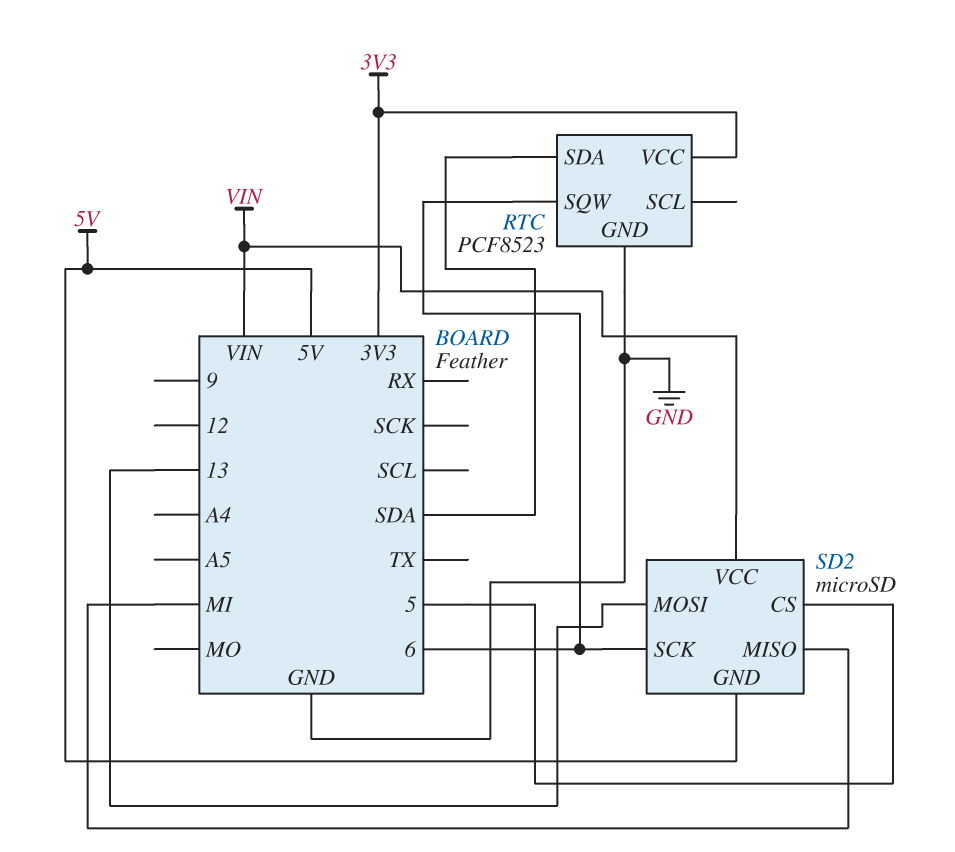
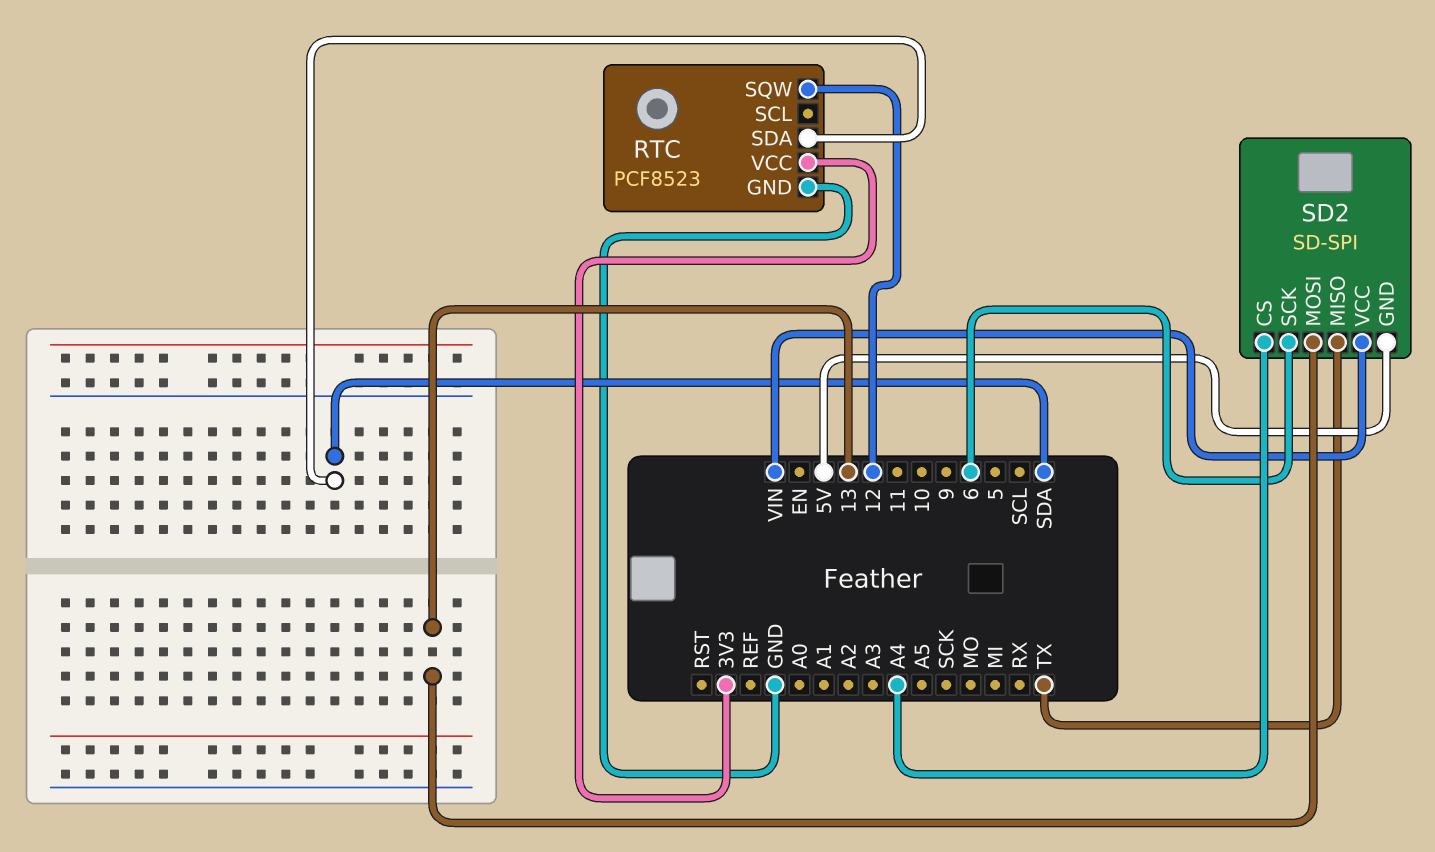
RTC pin SQW: 6 -> 12
SD2: microSD -> SD-SPI
SD2 pin CS: 5 -> A4
SD2 pin MISO: MI -> TX

